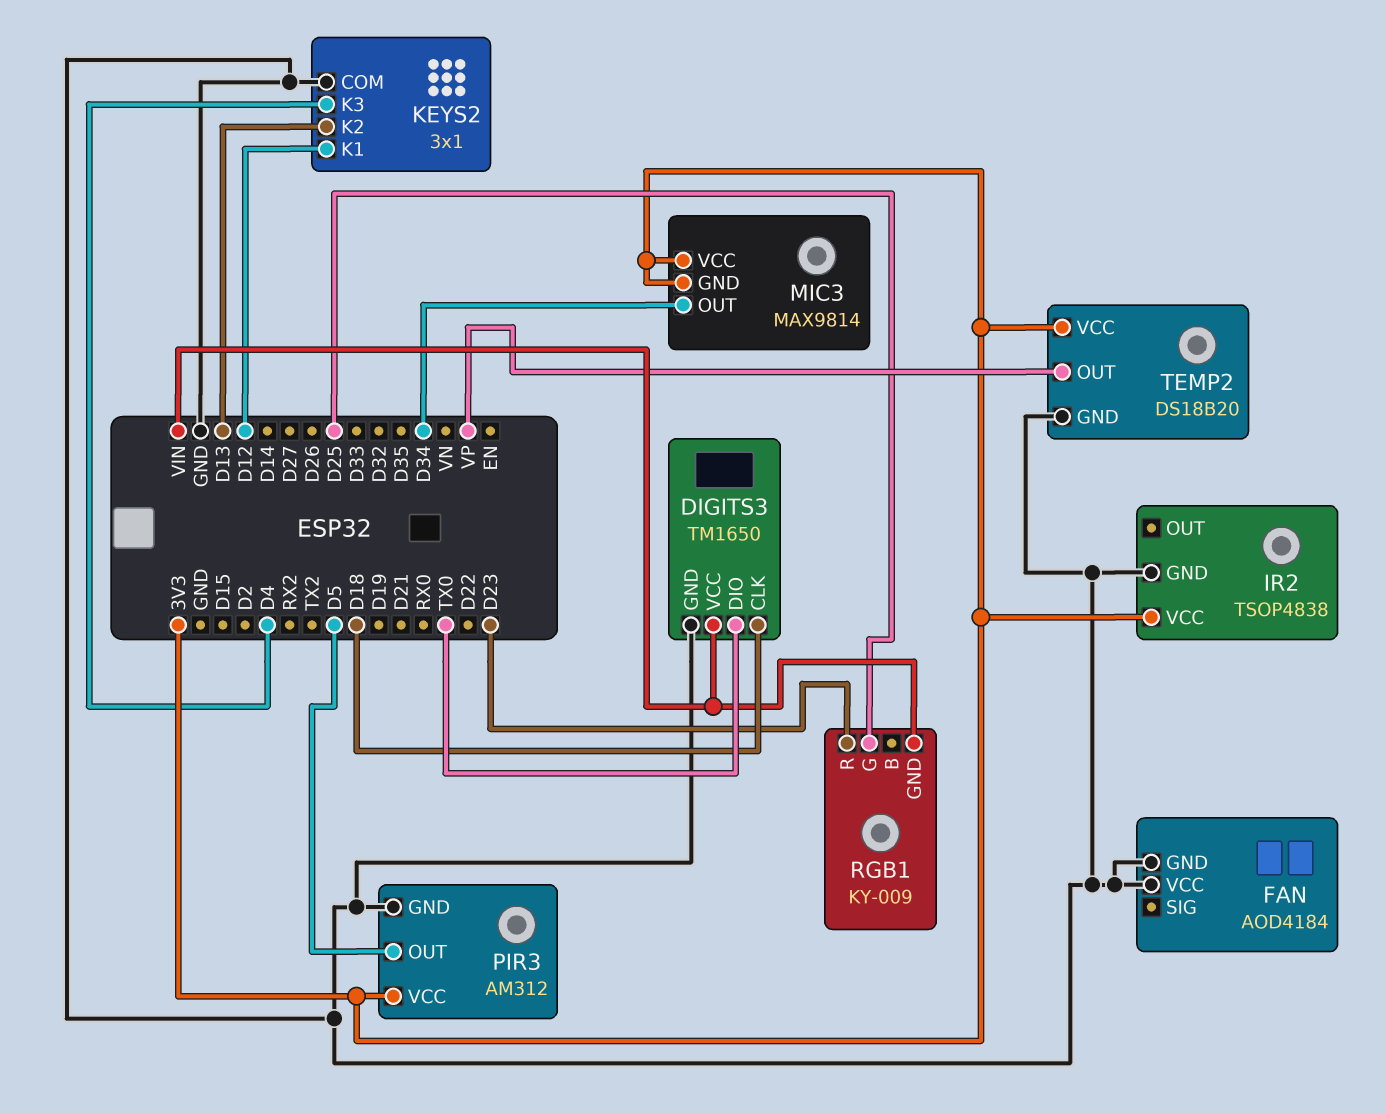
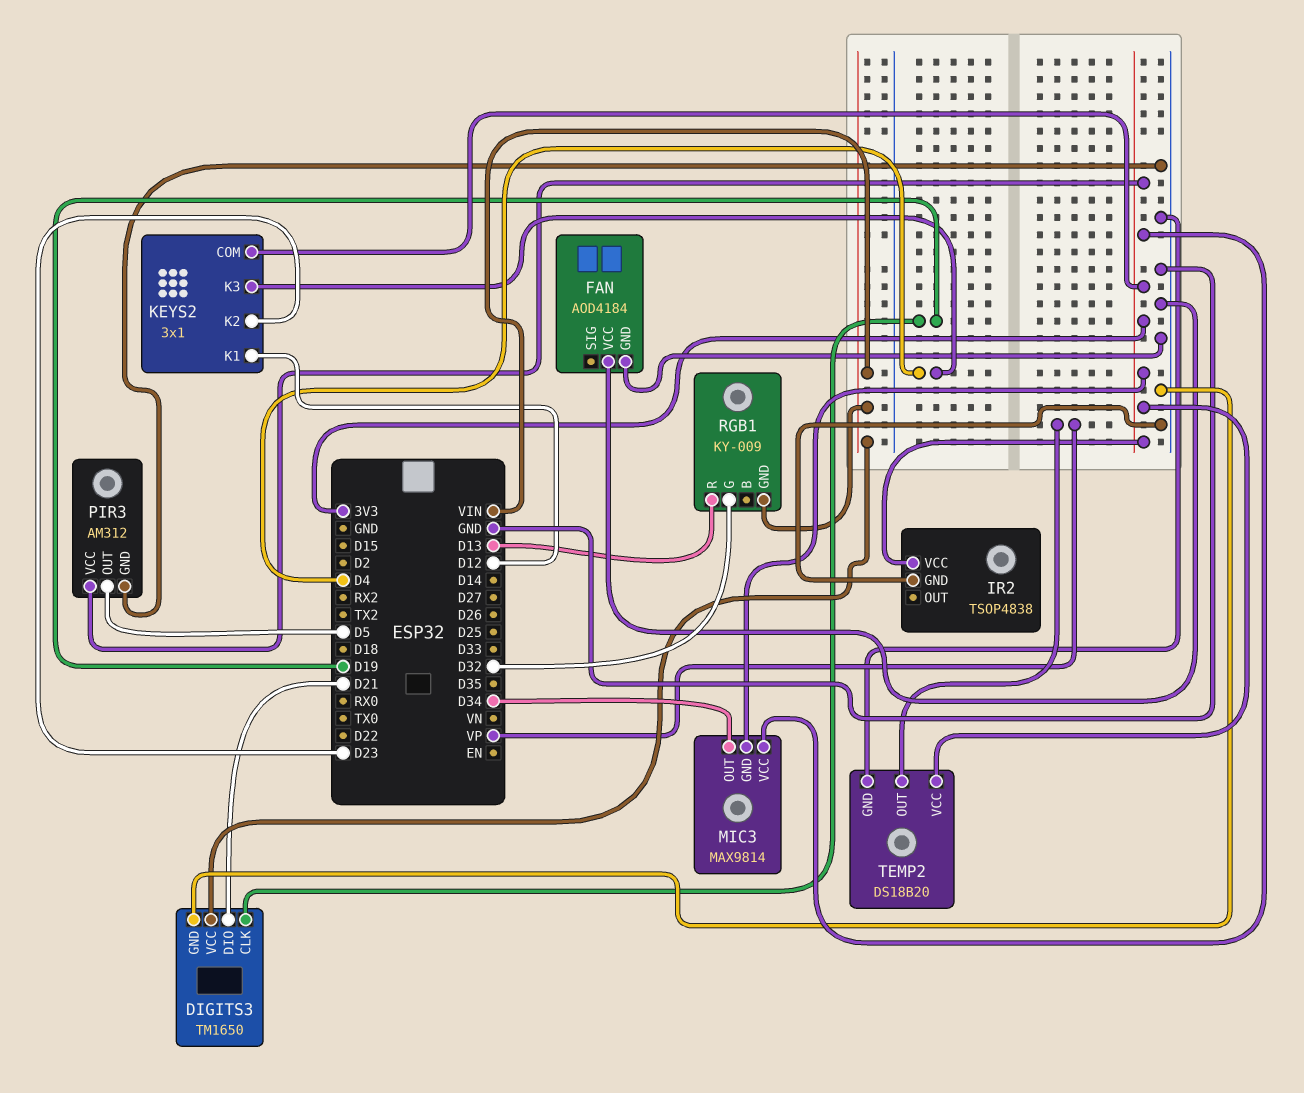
DIGITS3 pin CLK: D18 -> D19
DIGITS3 pin DIO: TX0 -> D21
KEYS2 pin COM: GND -> 3V3
KEYS2 pin K2: D13 -> D23
RGB1 pin G: D25 -> D32
RGB1 pin R: D23 -> D13

